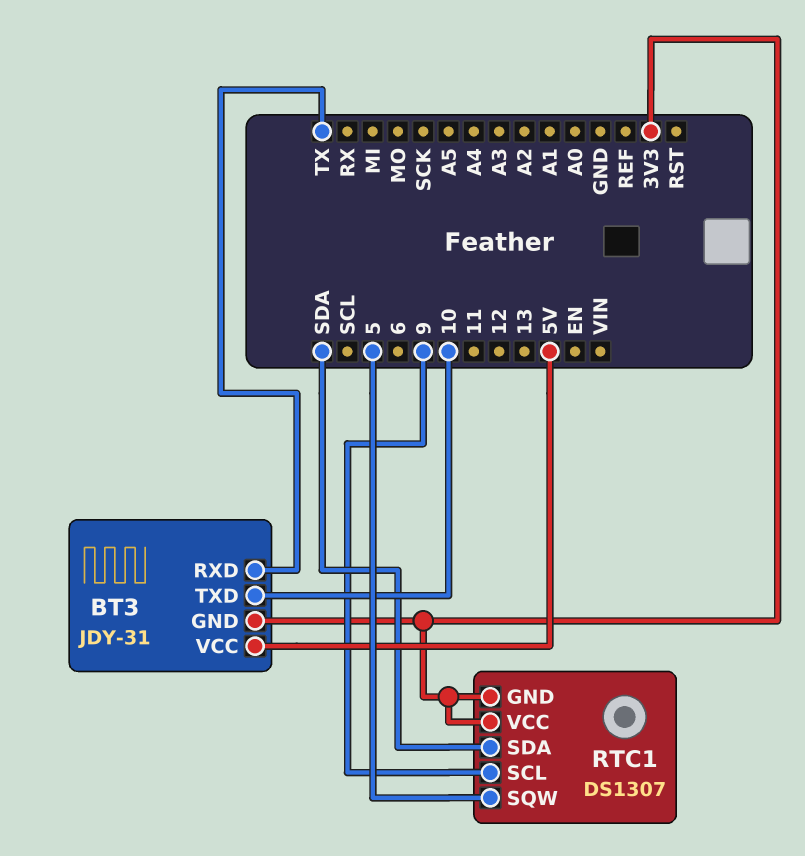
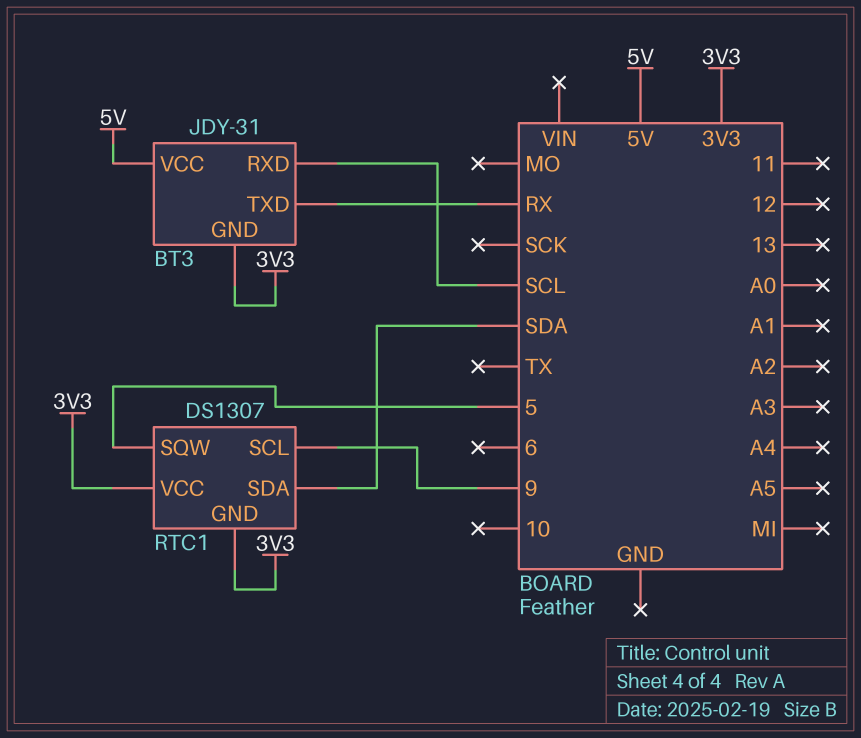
BT3 pin RXD: TX -> SCL
BT3 pin TXD: 10 -> RX

